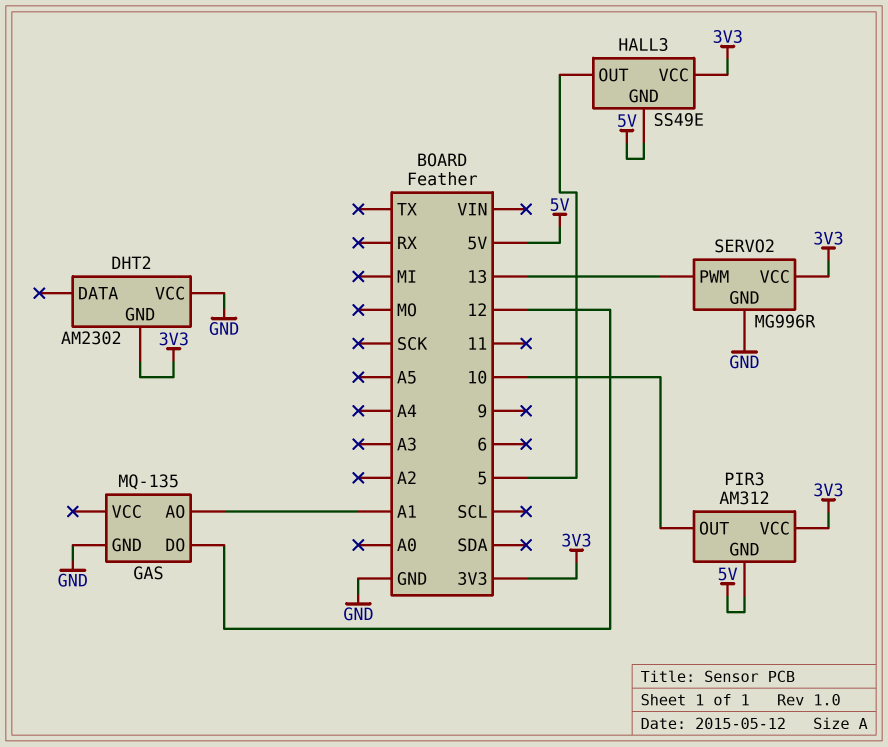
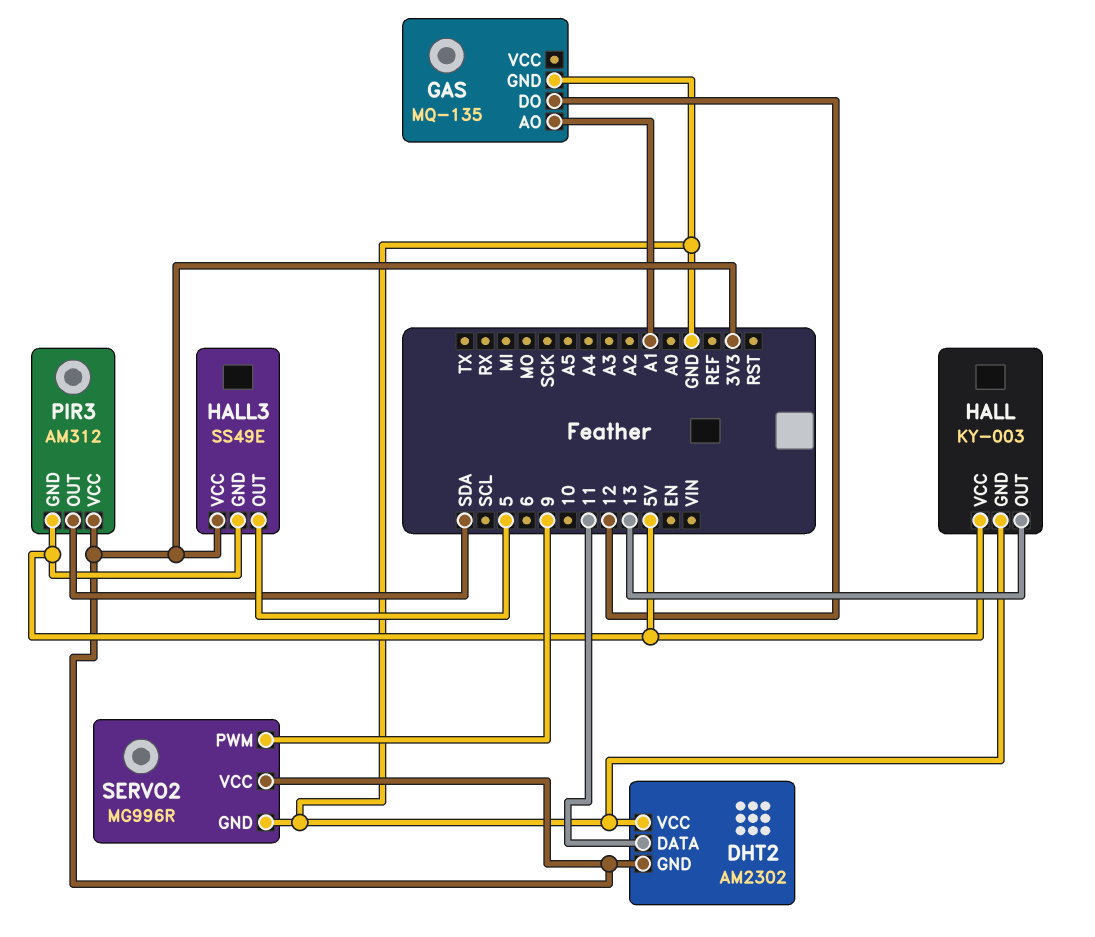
DHT2 pin DATA: none -> 11
HALL: none -> KY-003
HALL pin GND: none -> GND
HALL pin OUT: none -> 13
HALL pin VCC: none -> 5V
PIR3 pin OUT: 10 -> SDA
SERVO2 pin PWM: 13 -> 9

